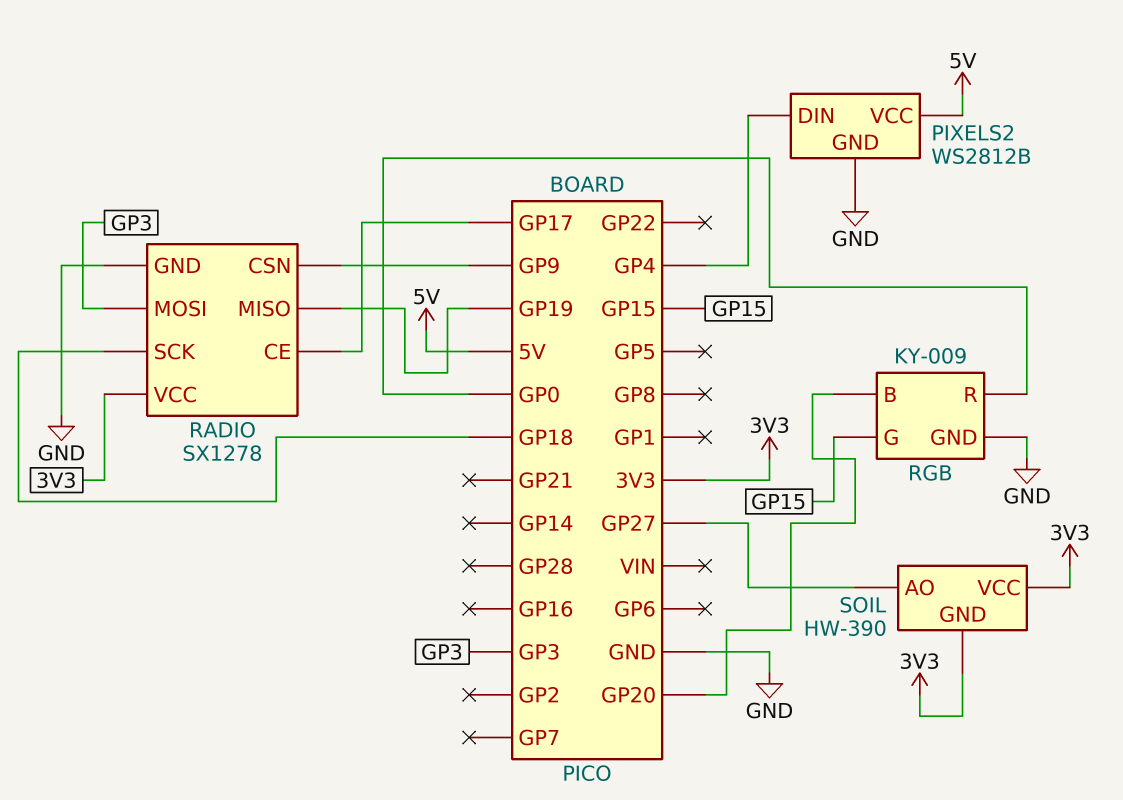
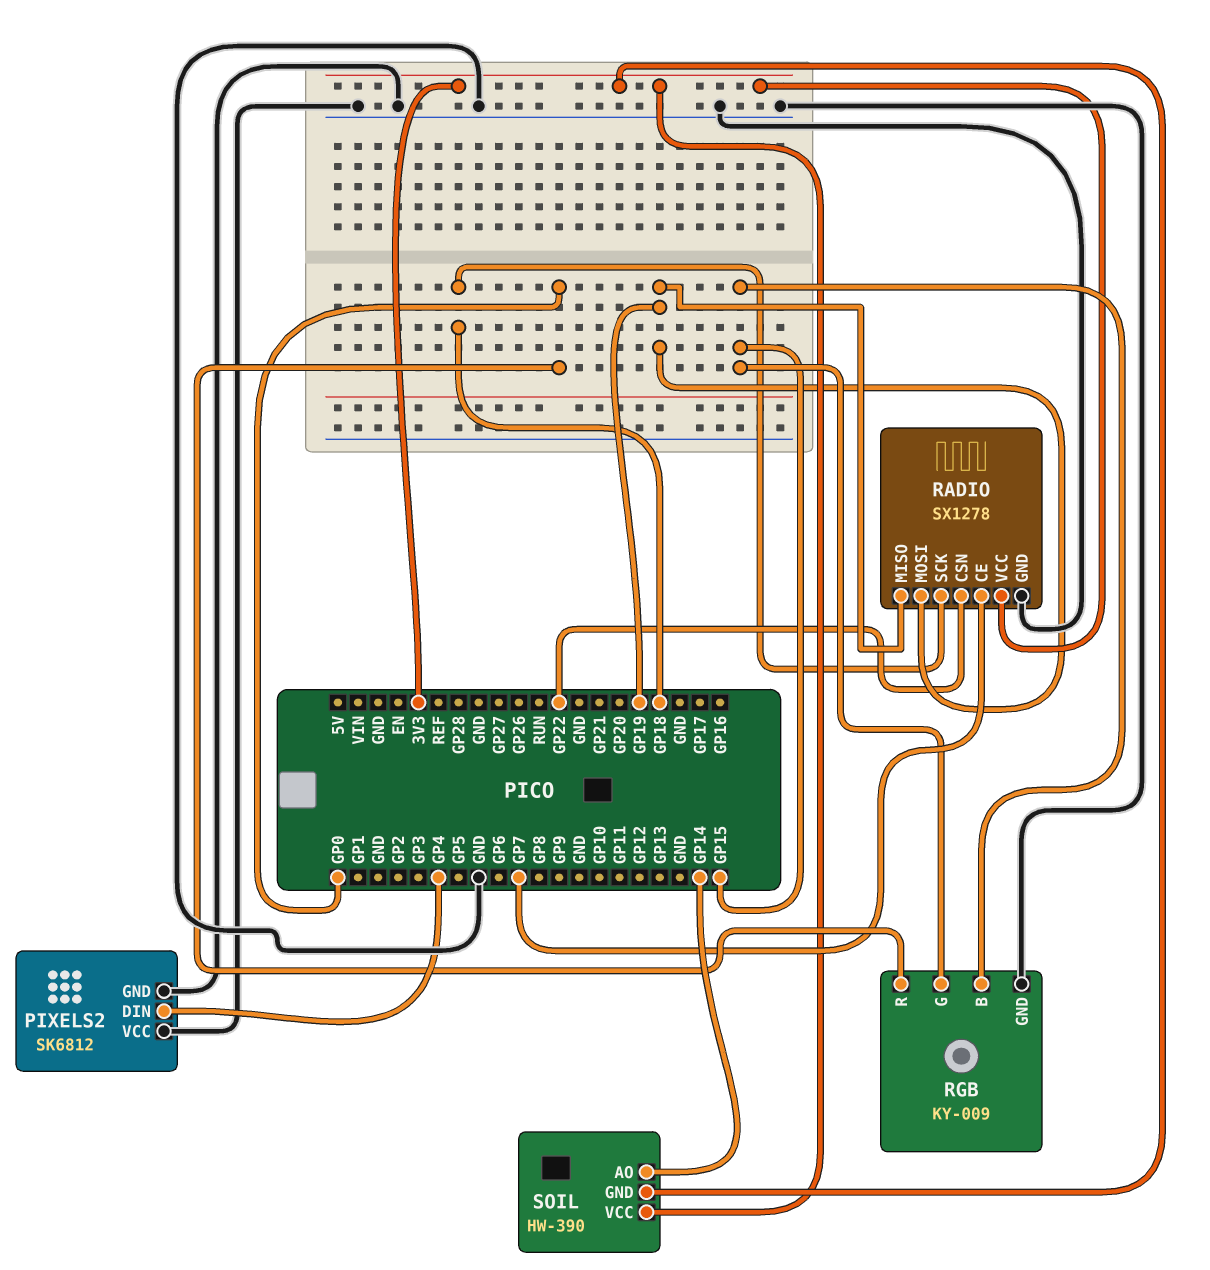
PIXELS2: WS2812B -> SK6812
PIXELS2 pin VCC: 5V -> GND
RADIO pin CE: GP17 -> GP7
RADIO pin CSN: GP9 -> GP22
RADIO pin MOSI: GP3 -> GP19
RGB pin B: GP20 -> GP15
SOIL pin AO: GP27 -> GP14

